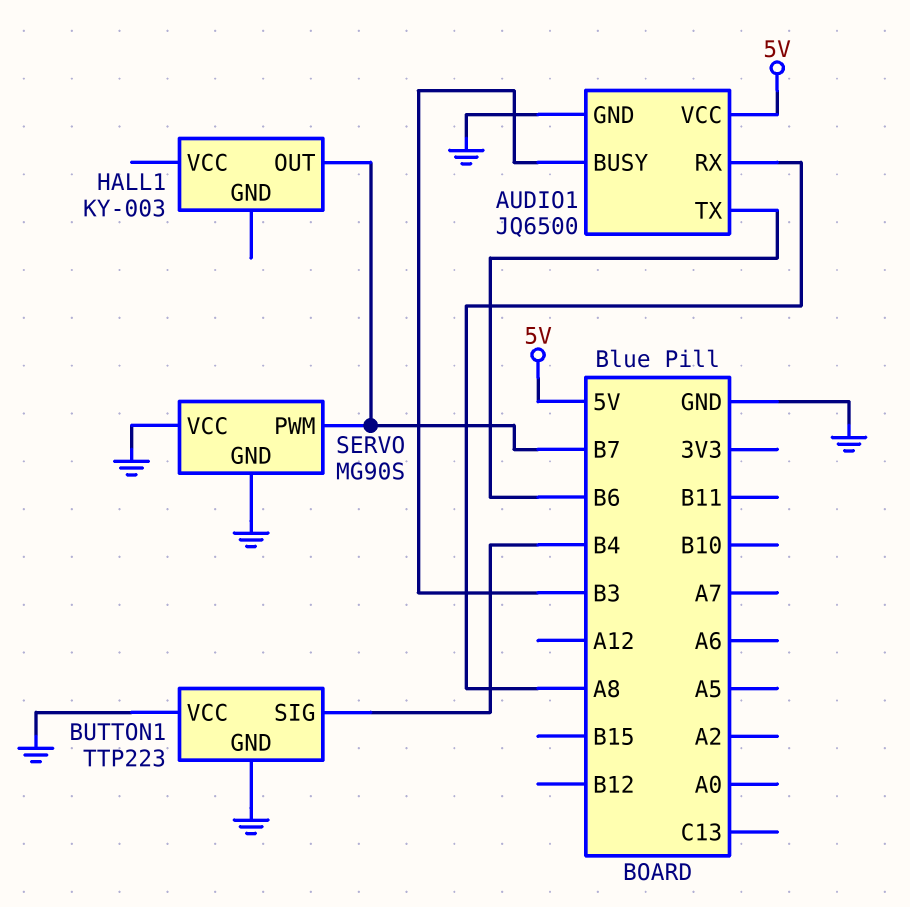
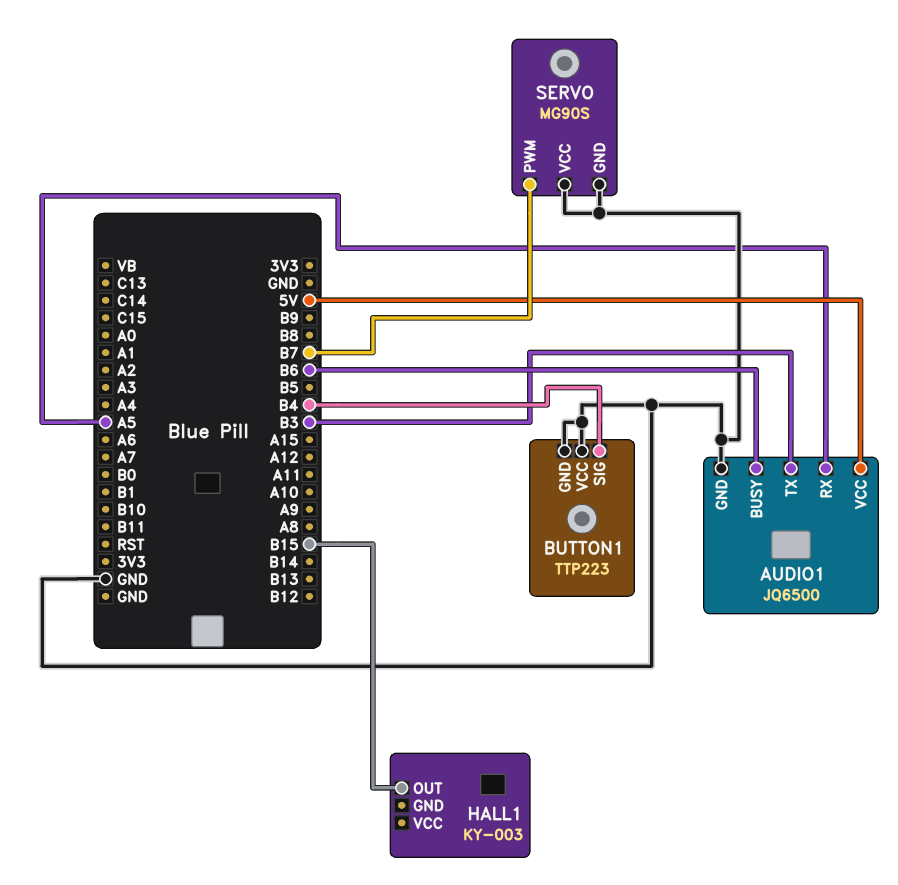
AUDIO1 pin BUSY: B3 -> B6
AUDIO1 pin RX: A8 -> A5
AUDIO1 pin TX: B6 -> B3
HALL1 pin OUT: B7 -> B15

